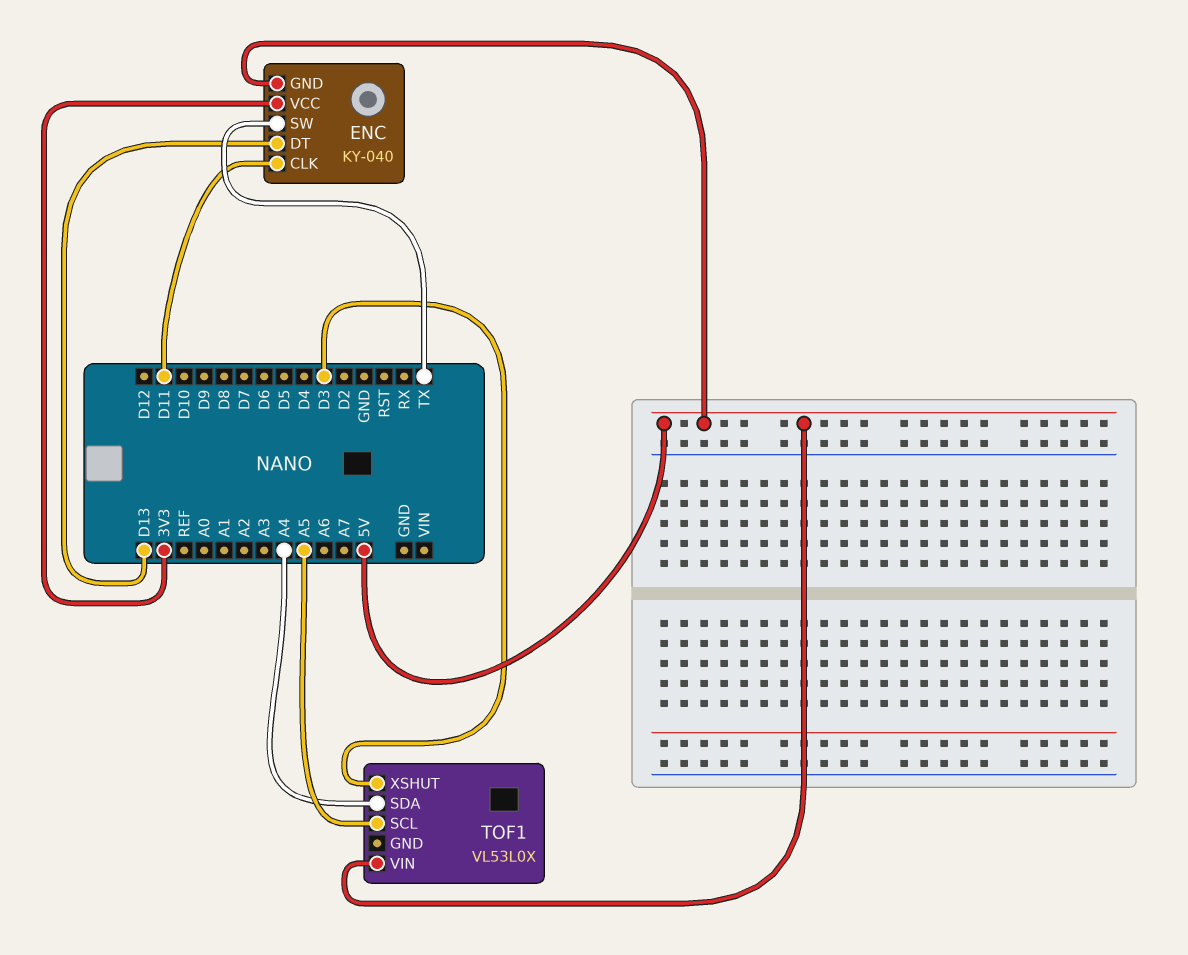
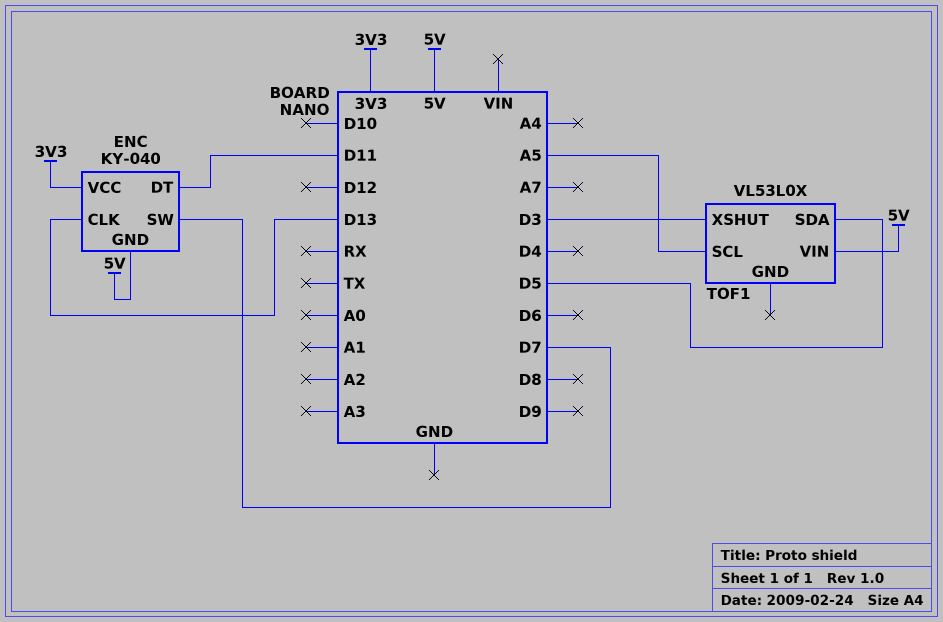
ENC pin CLK: D11 -> D13
ENC pin DT: D13 -> D11
ENC pin SW: TX -> D7
TOF1 pin SDA: A4 -> D5

